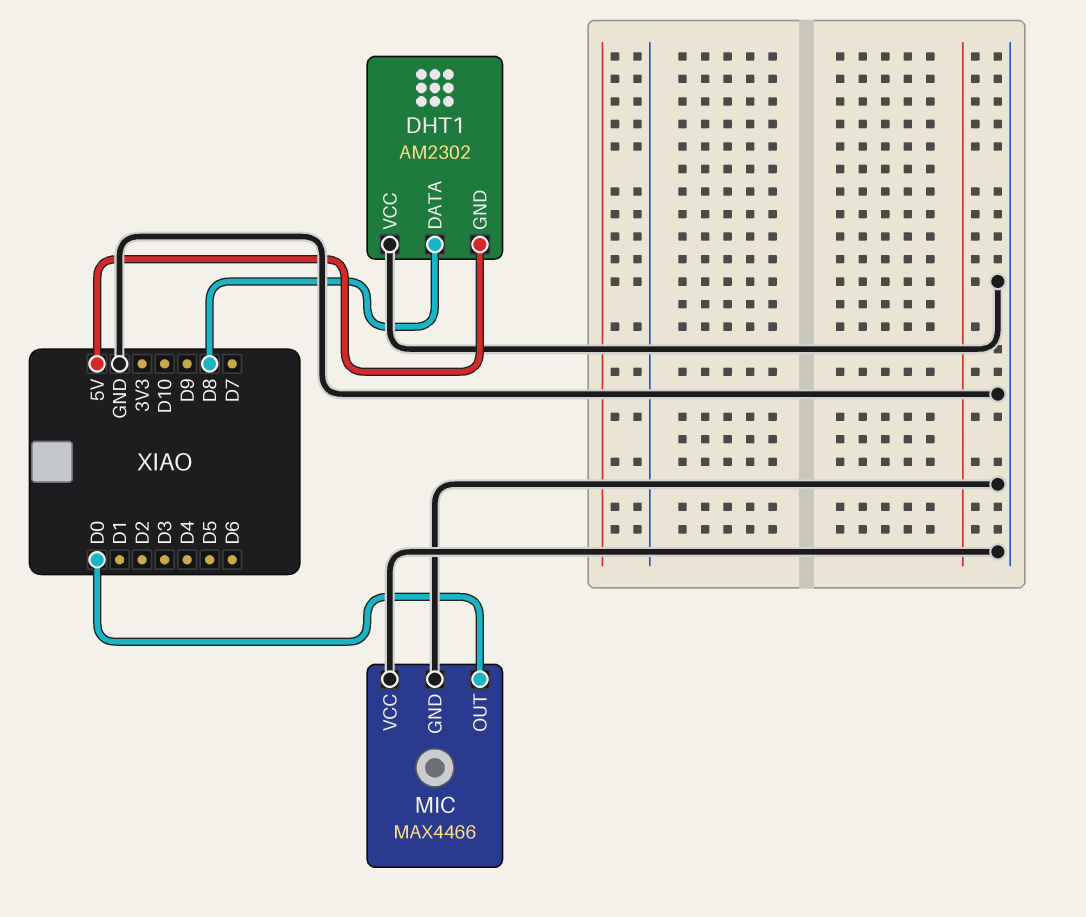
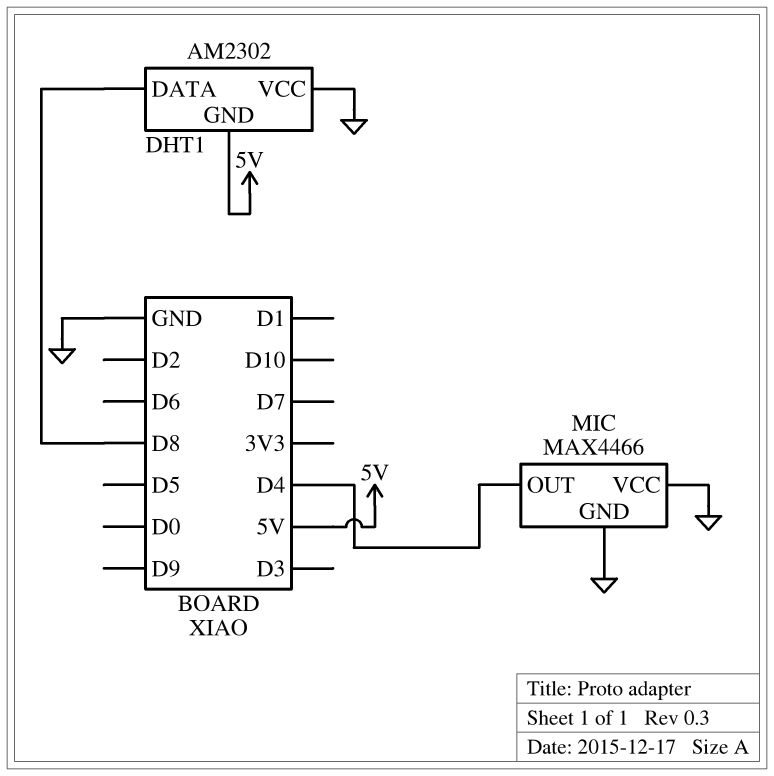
MIC pin OUT: D0 -> D4

